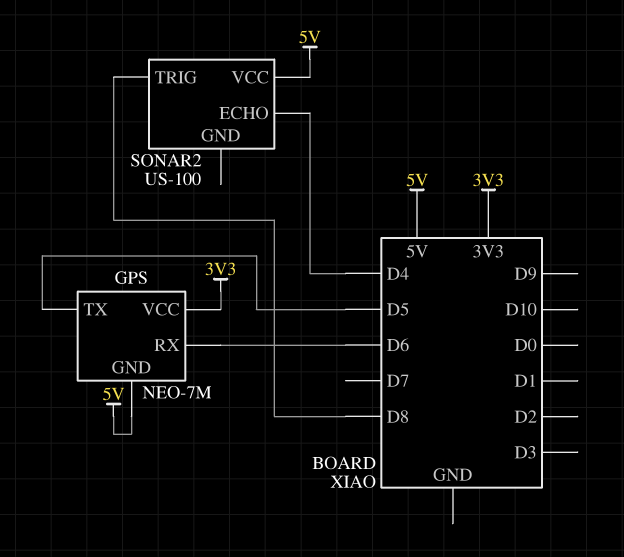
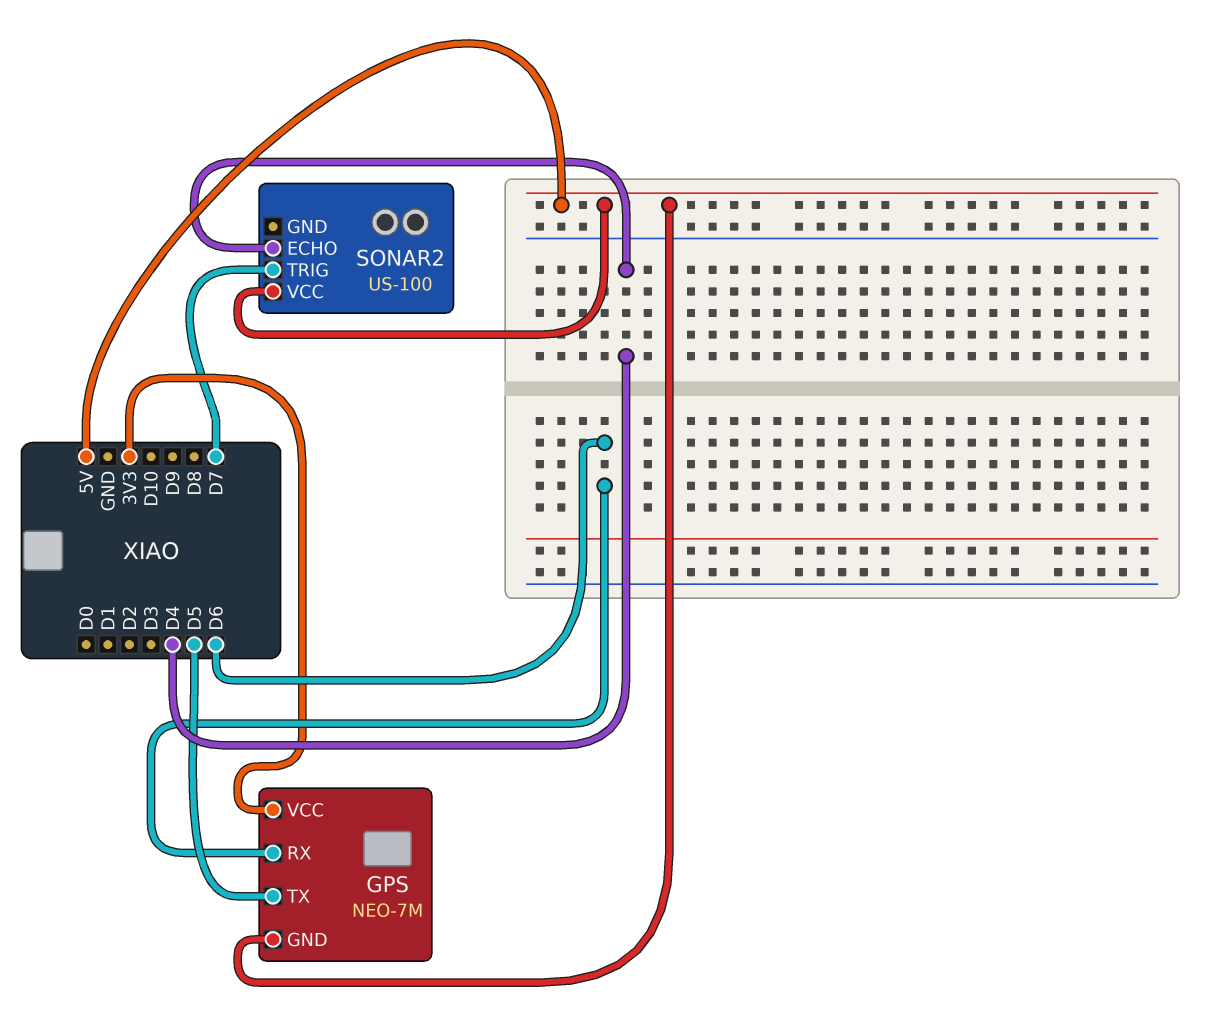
SONAR2 pin TRIG: D8 -> D7

